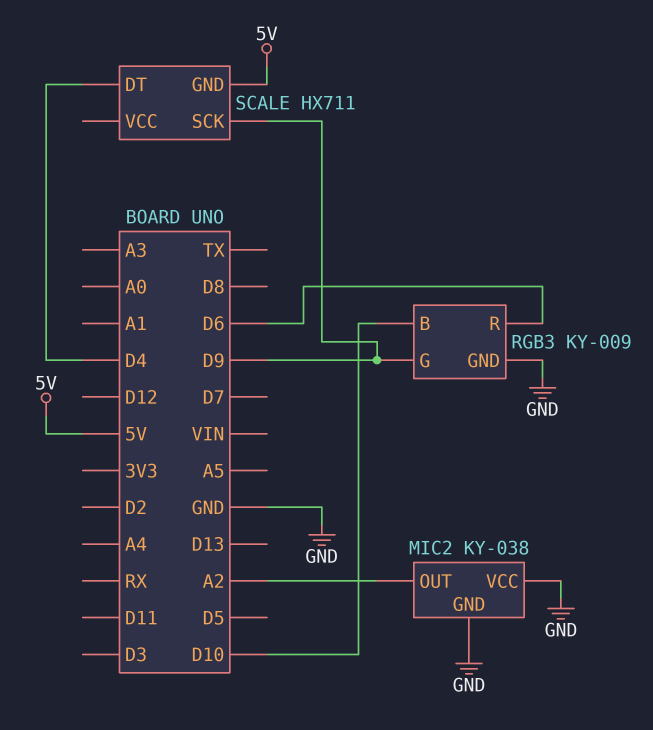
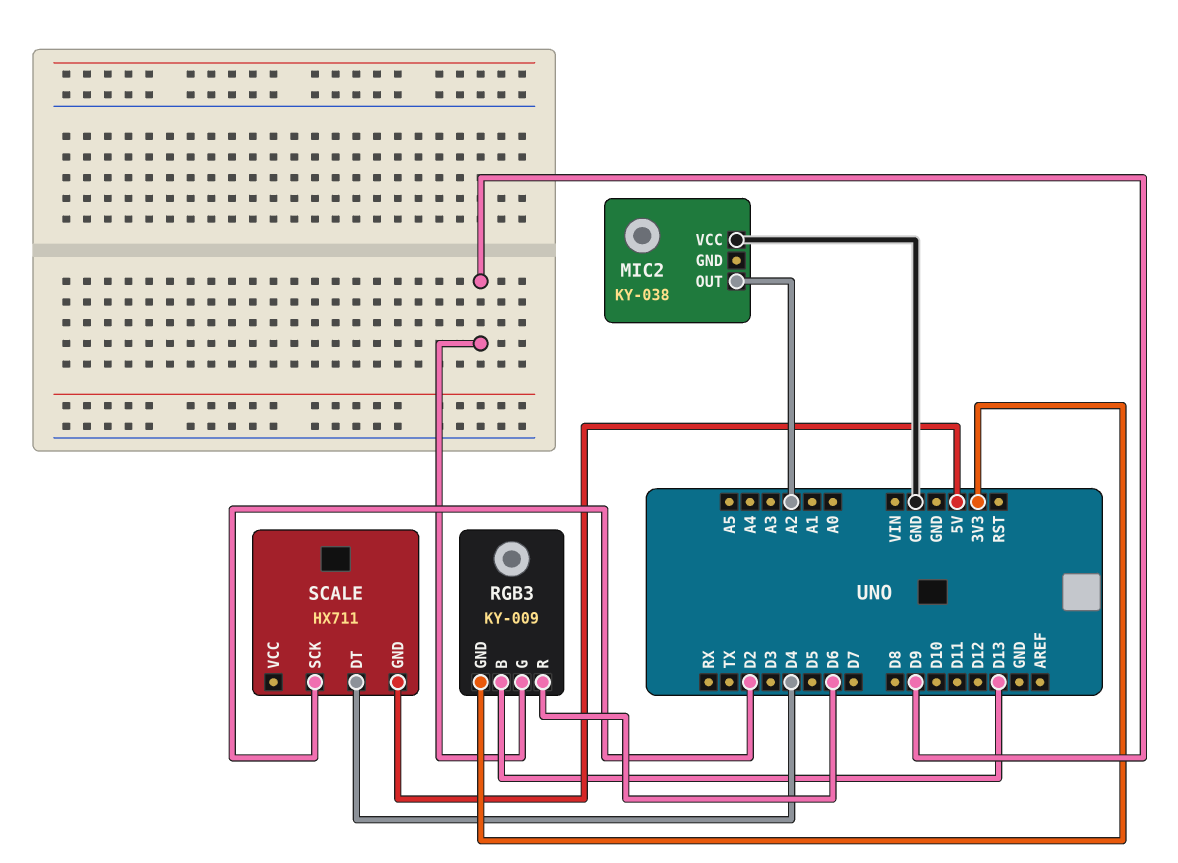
MIC2 pin GND: GND -> none
RGB3 pin B: D10 -> D13
RGB3 pin GND: GND -> 3V3
SCALE pin SCK: D9 -> D2

